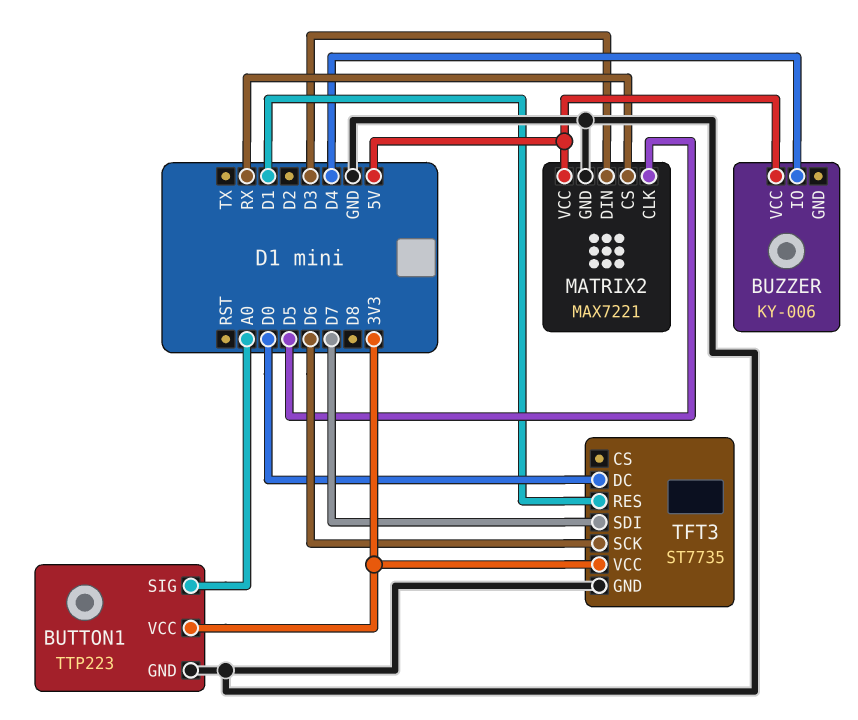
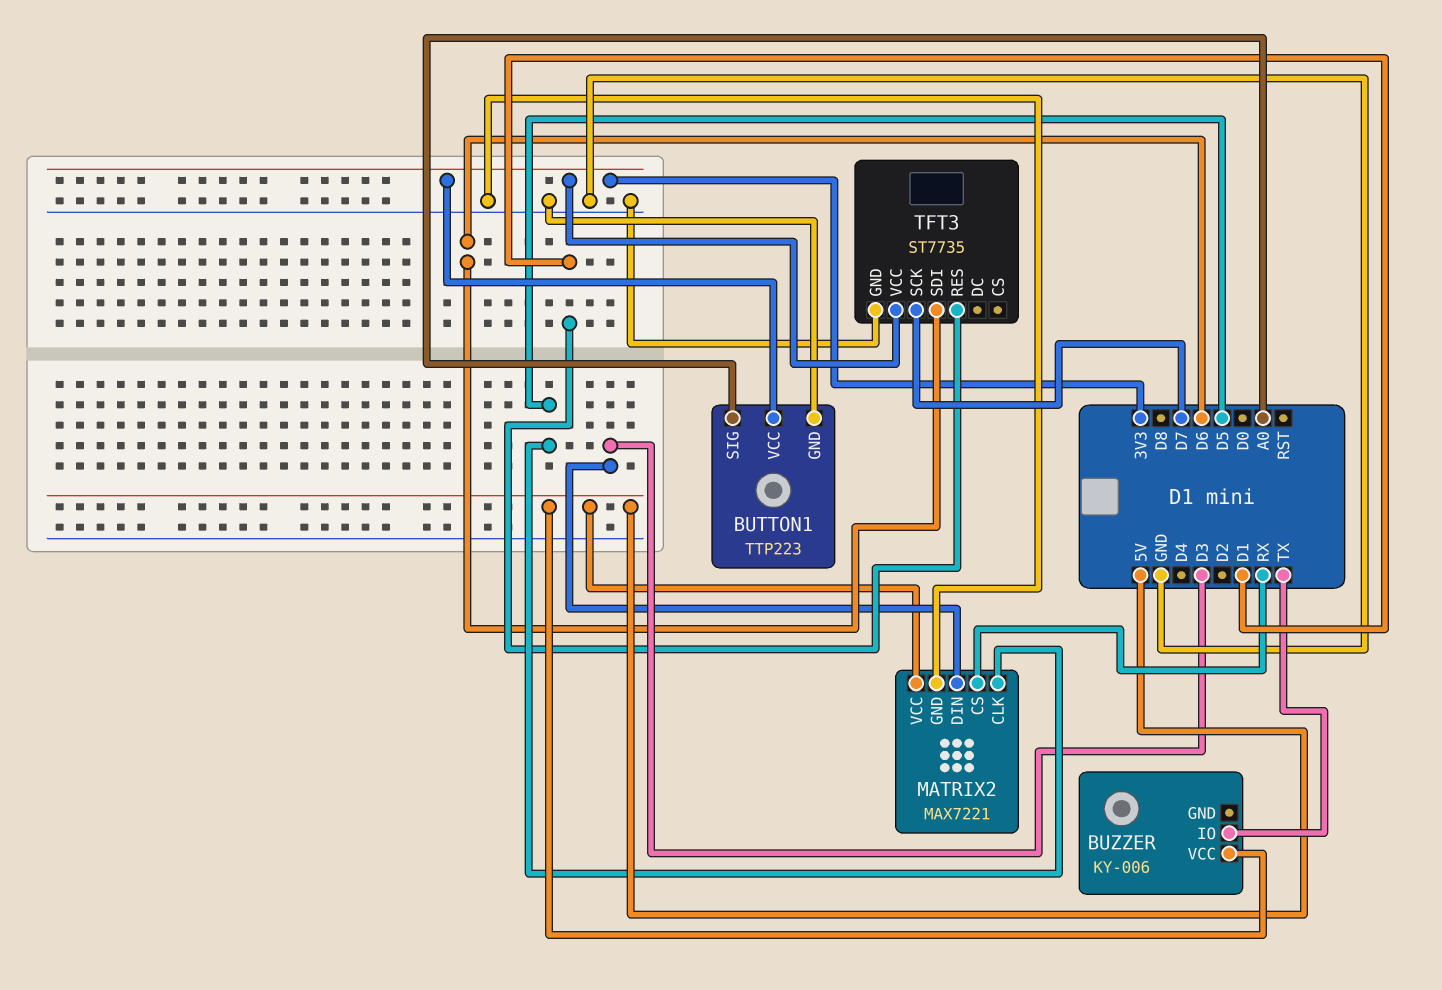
BUZZER pin IO: D4 -> TX
TFT3 pin DC: D0 -> none
TFT3 pin SCK: D6 -> D7
TFT3 pin SDI: D7 -> D6

